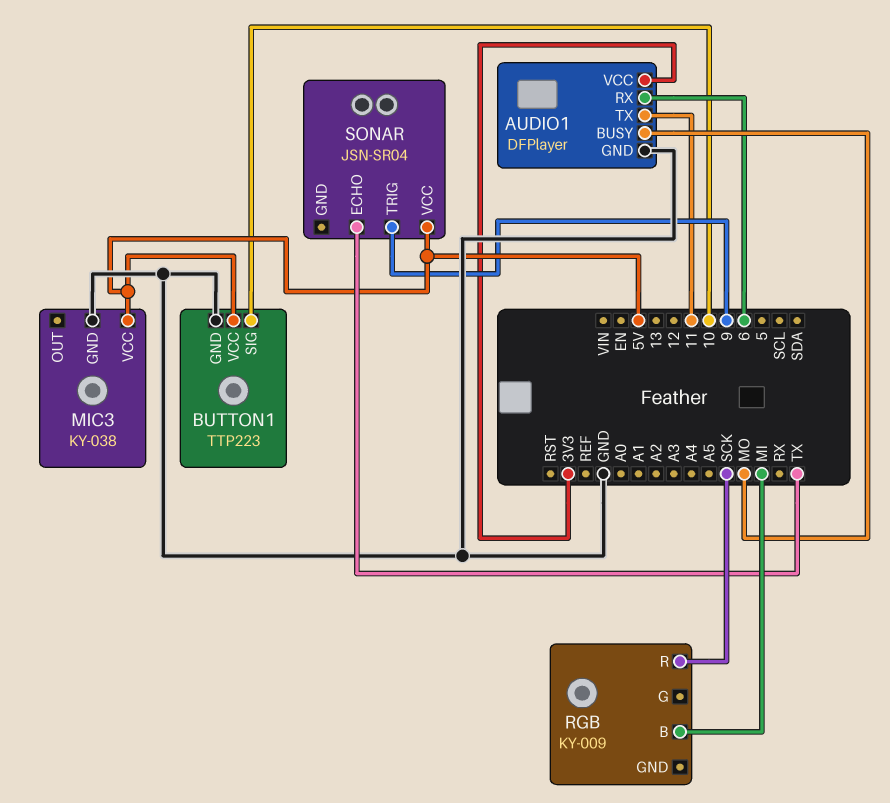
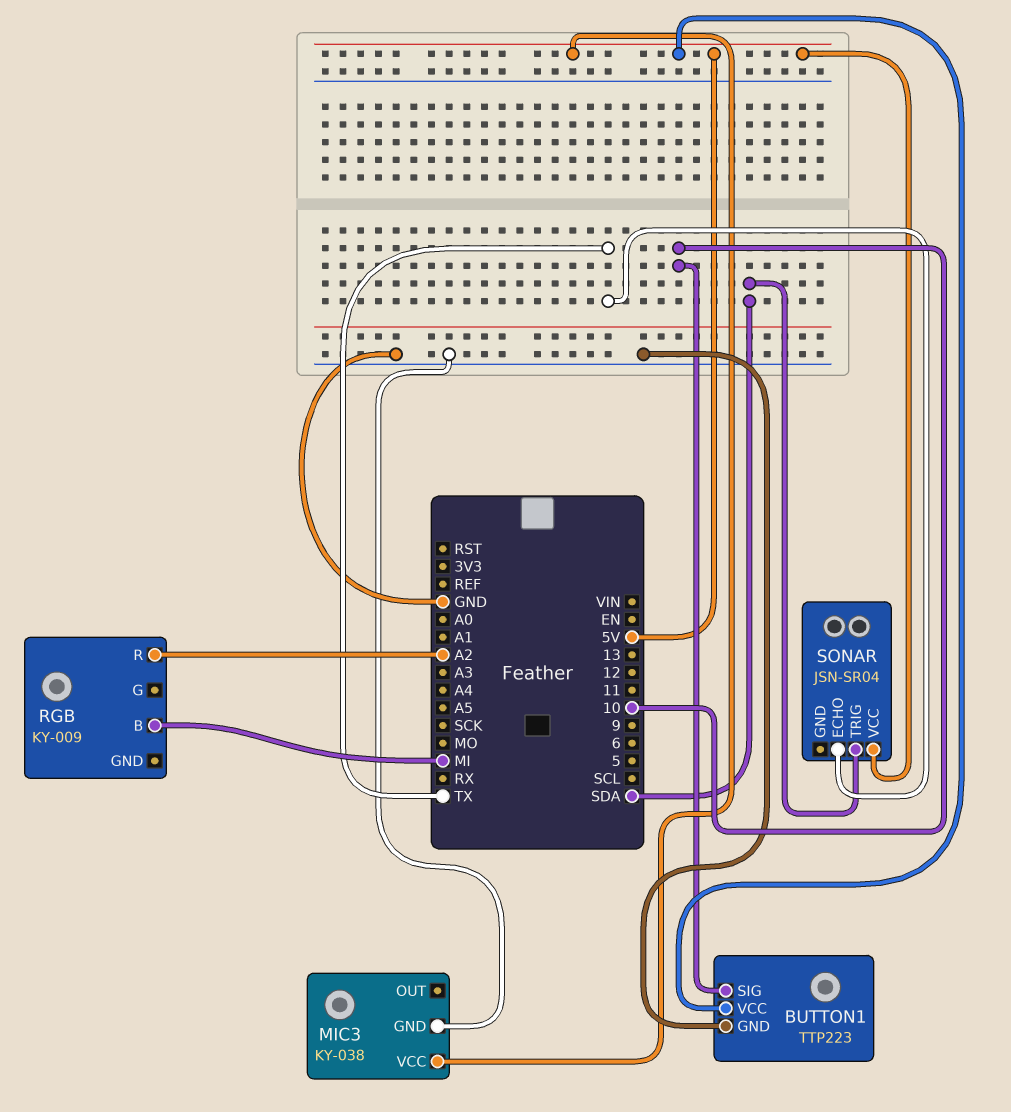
AUDIO1: DFPlayer -> none
AUDIO1 pin BUSY: MO -> none
AUDIO1 pin GND: GND -> none
AUDIO1 pin RX: 6 -> none
AUDIO1 pin TX: 11 -> none
AUDIO1 pin VCC: 3V3 -> none
RGB pin R: SCK -> A2
SONAR pin TRIG: 9 -> SDA

